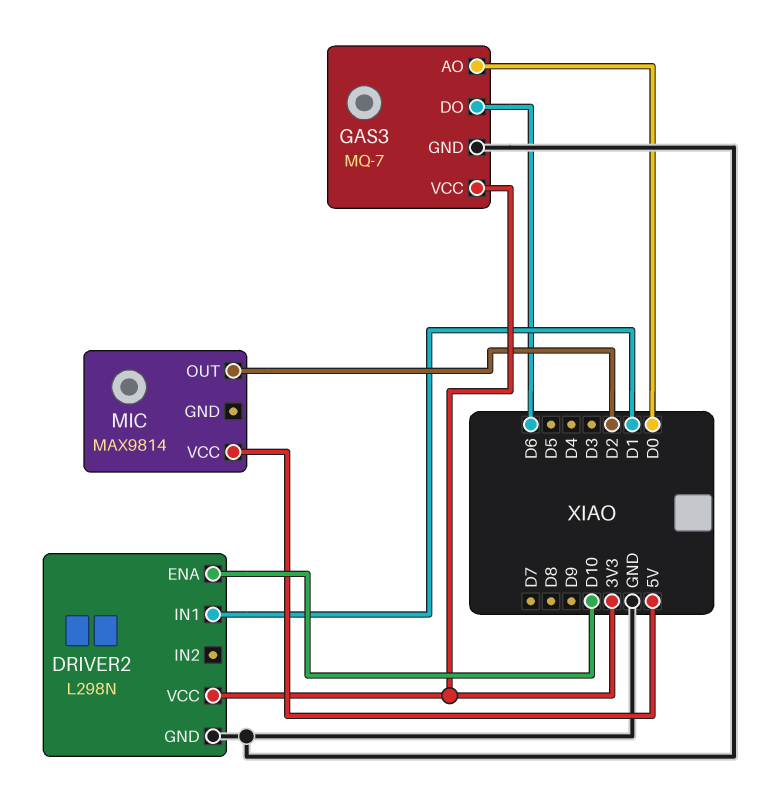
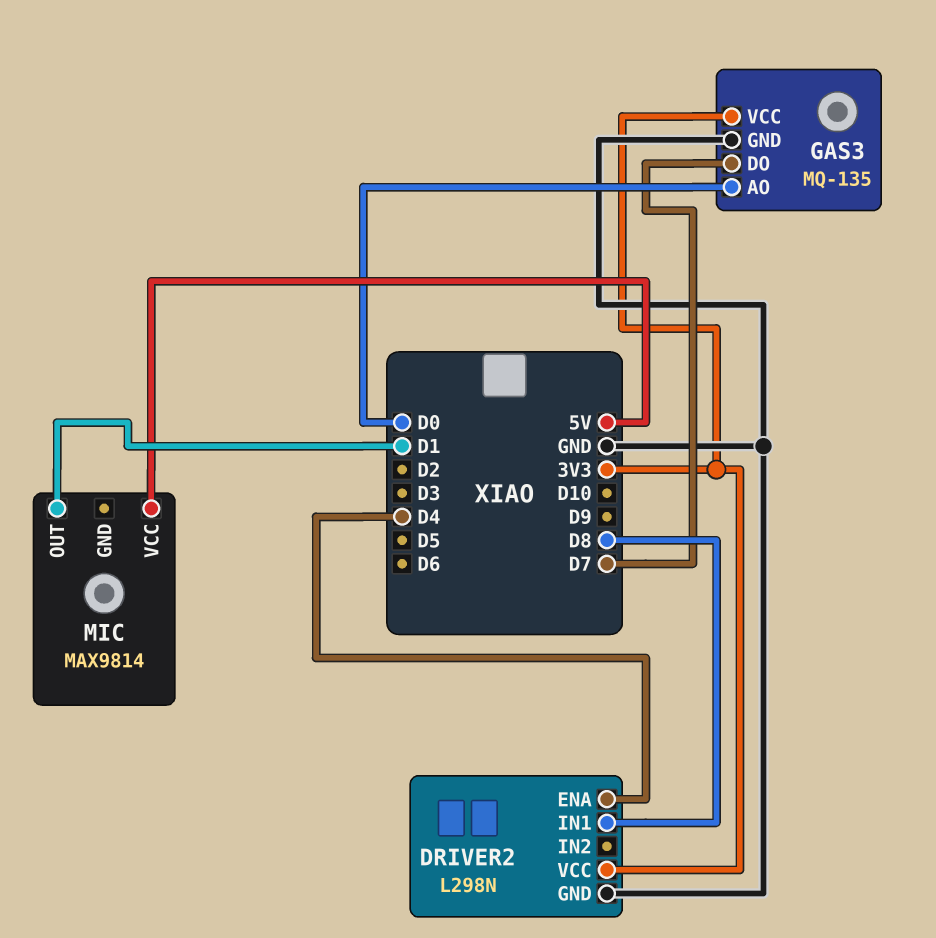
DRIVER2 pin ENA: D10 -> D4
DRIVER2 pin IN1: D1 -> D8
GAS3: MQ-7 -> MQ-135
GAS3 pin DO: D6 -> D7
MIC pin OUT: D2 -> D1

